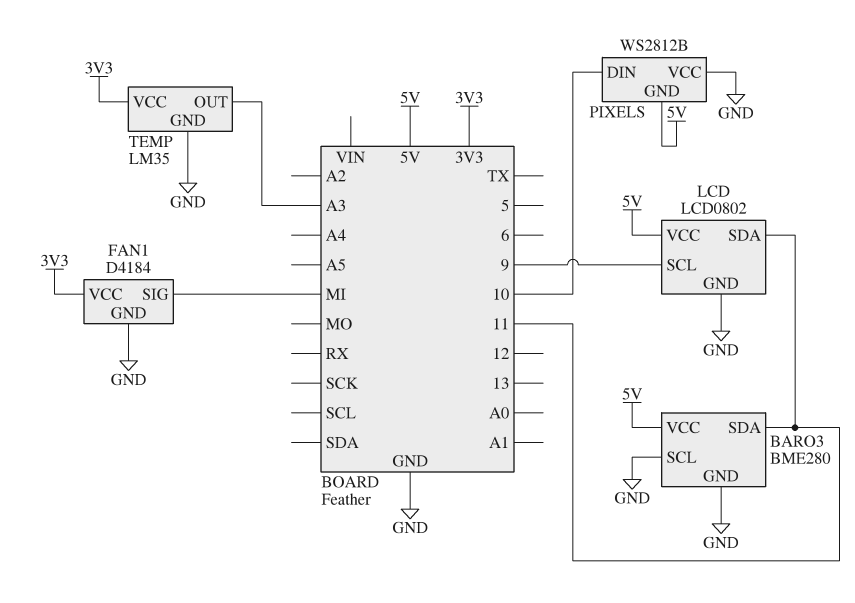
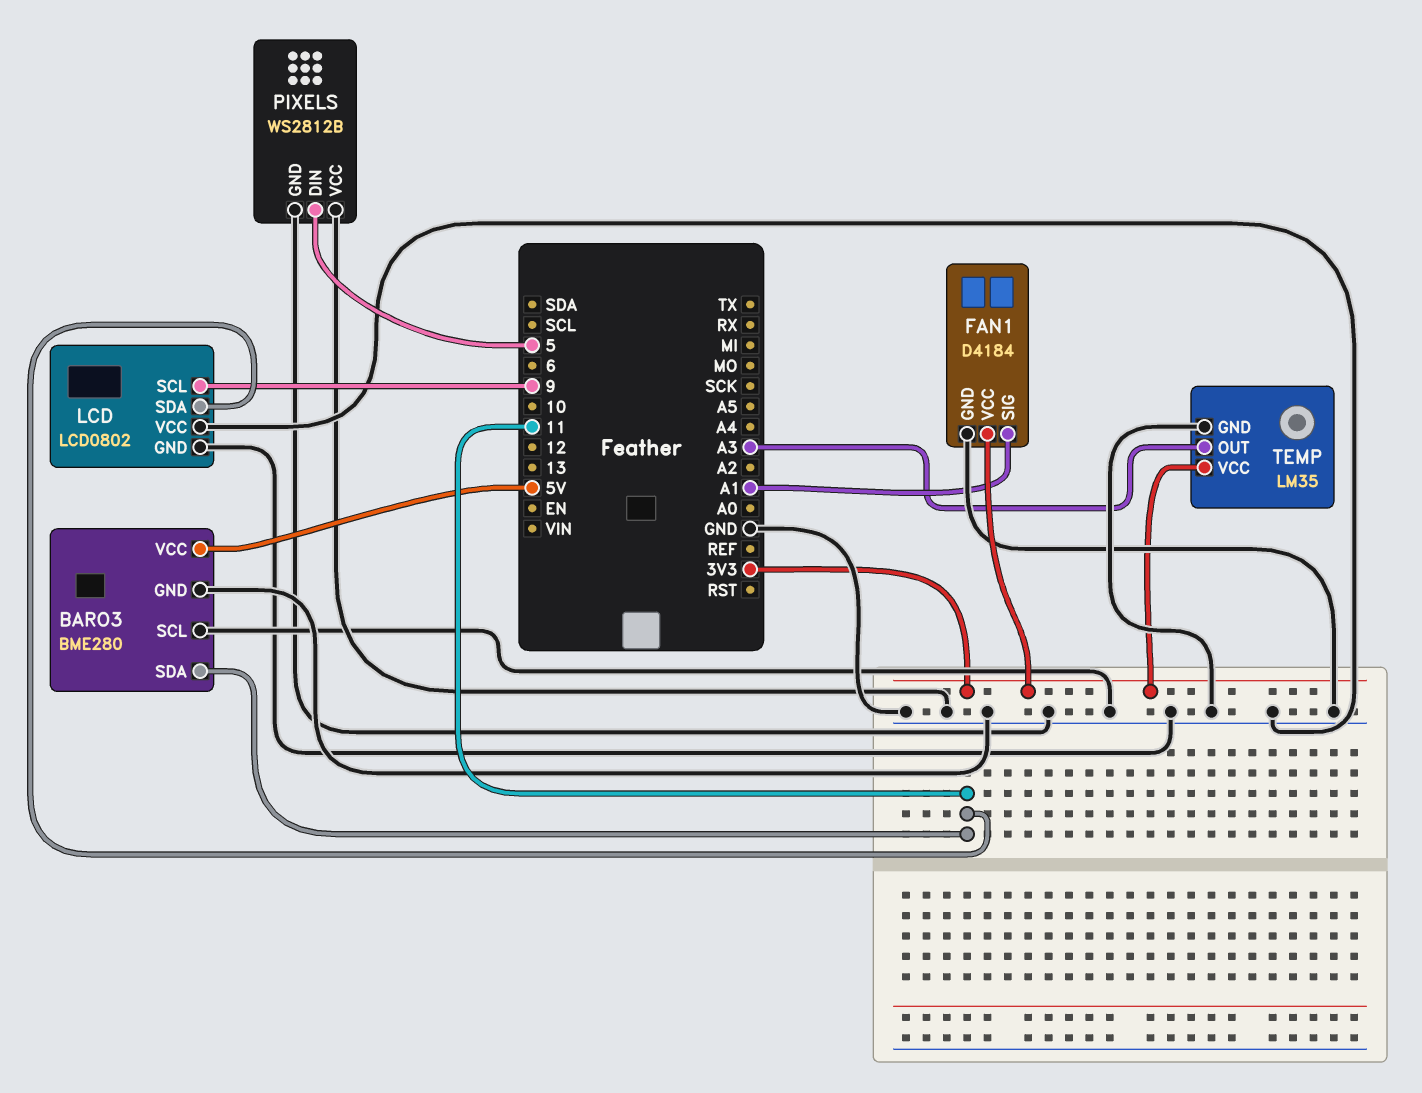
FAN1 pin SIG: MI -> A1
LCD pin VCC: 5V -> GND
PIXELS pin DIN: 10 -> 5
PIXELS pin GND: 5V -> GND

